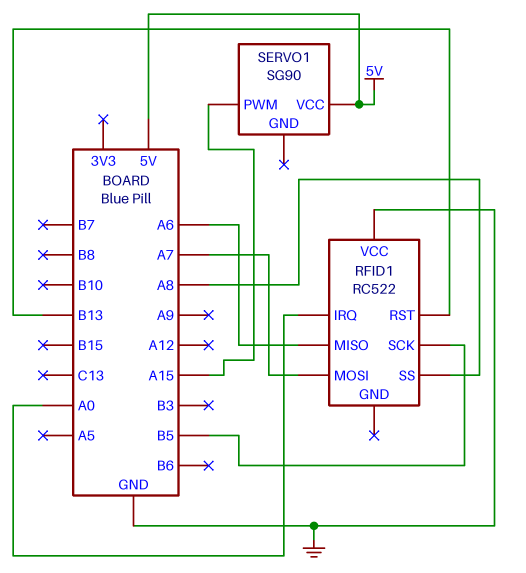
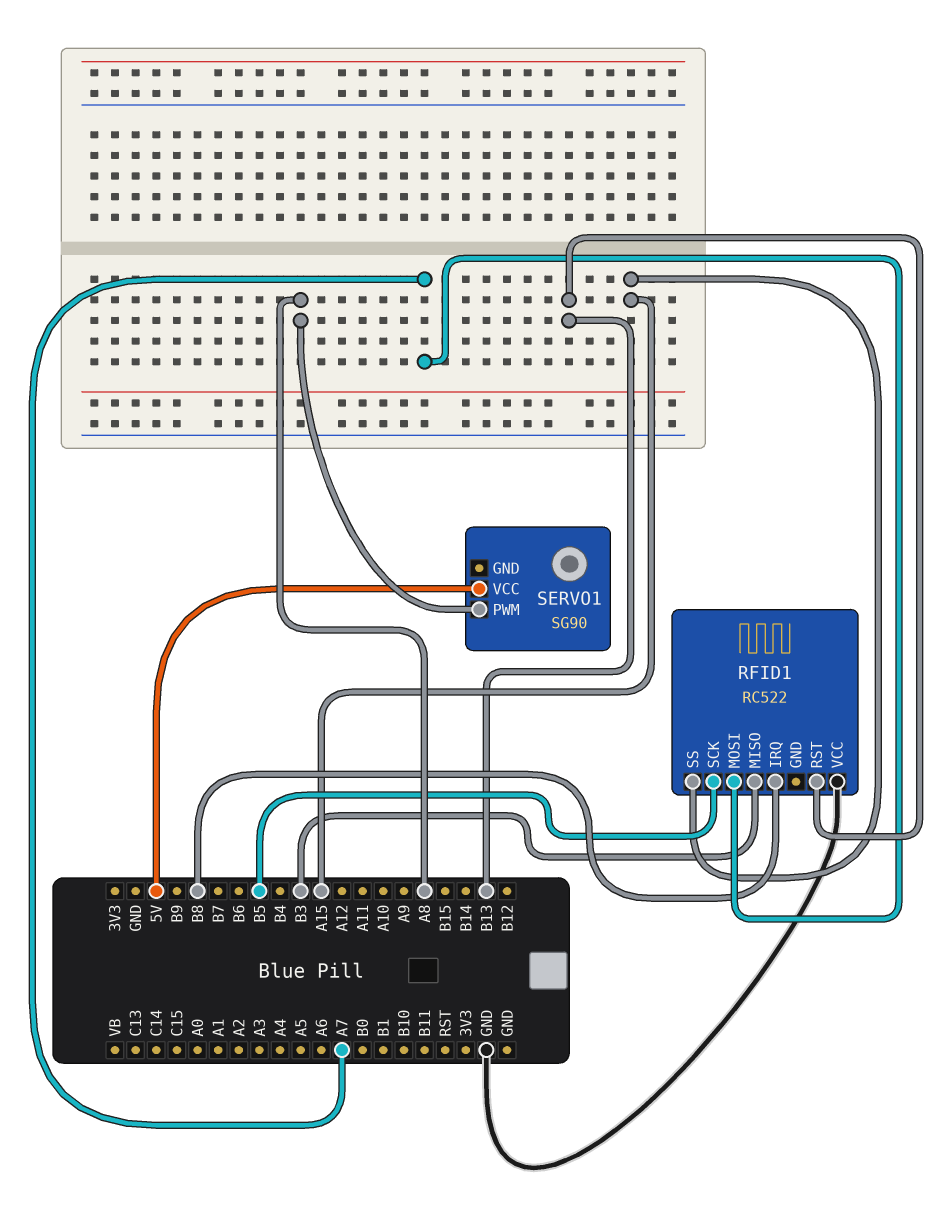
RFID1 pin IRQ: A0 -> B8
RFID1 pin MISO: A6 -> B3
RFID1 pin SS: A8 -> A15
SERVO1 pin PWM: A15 -> A8

